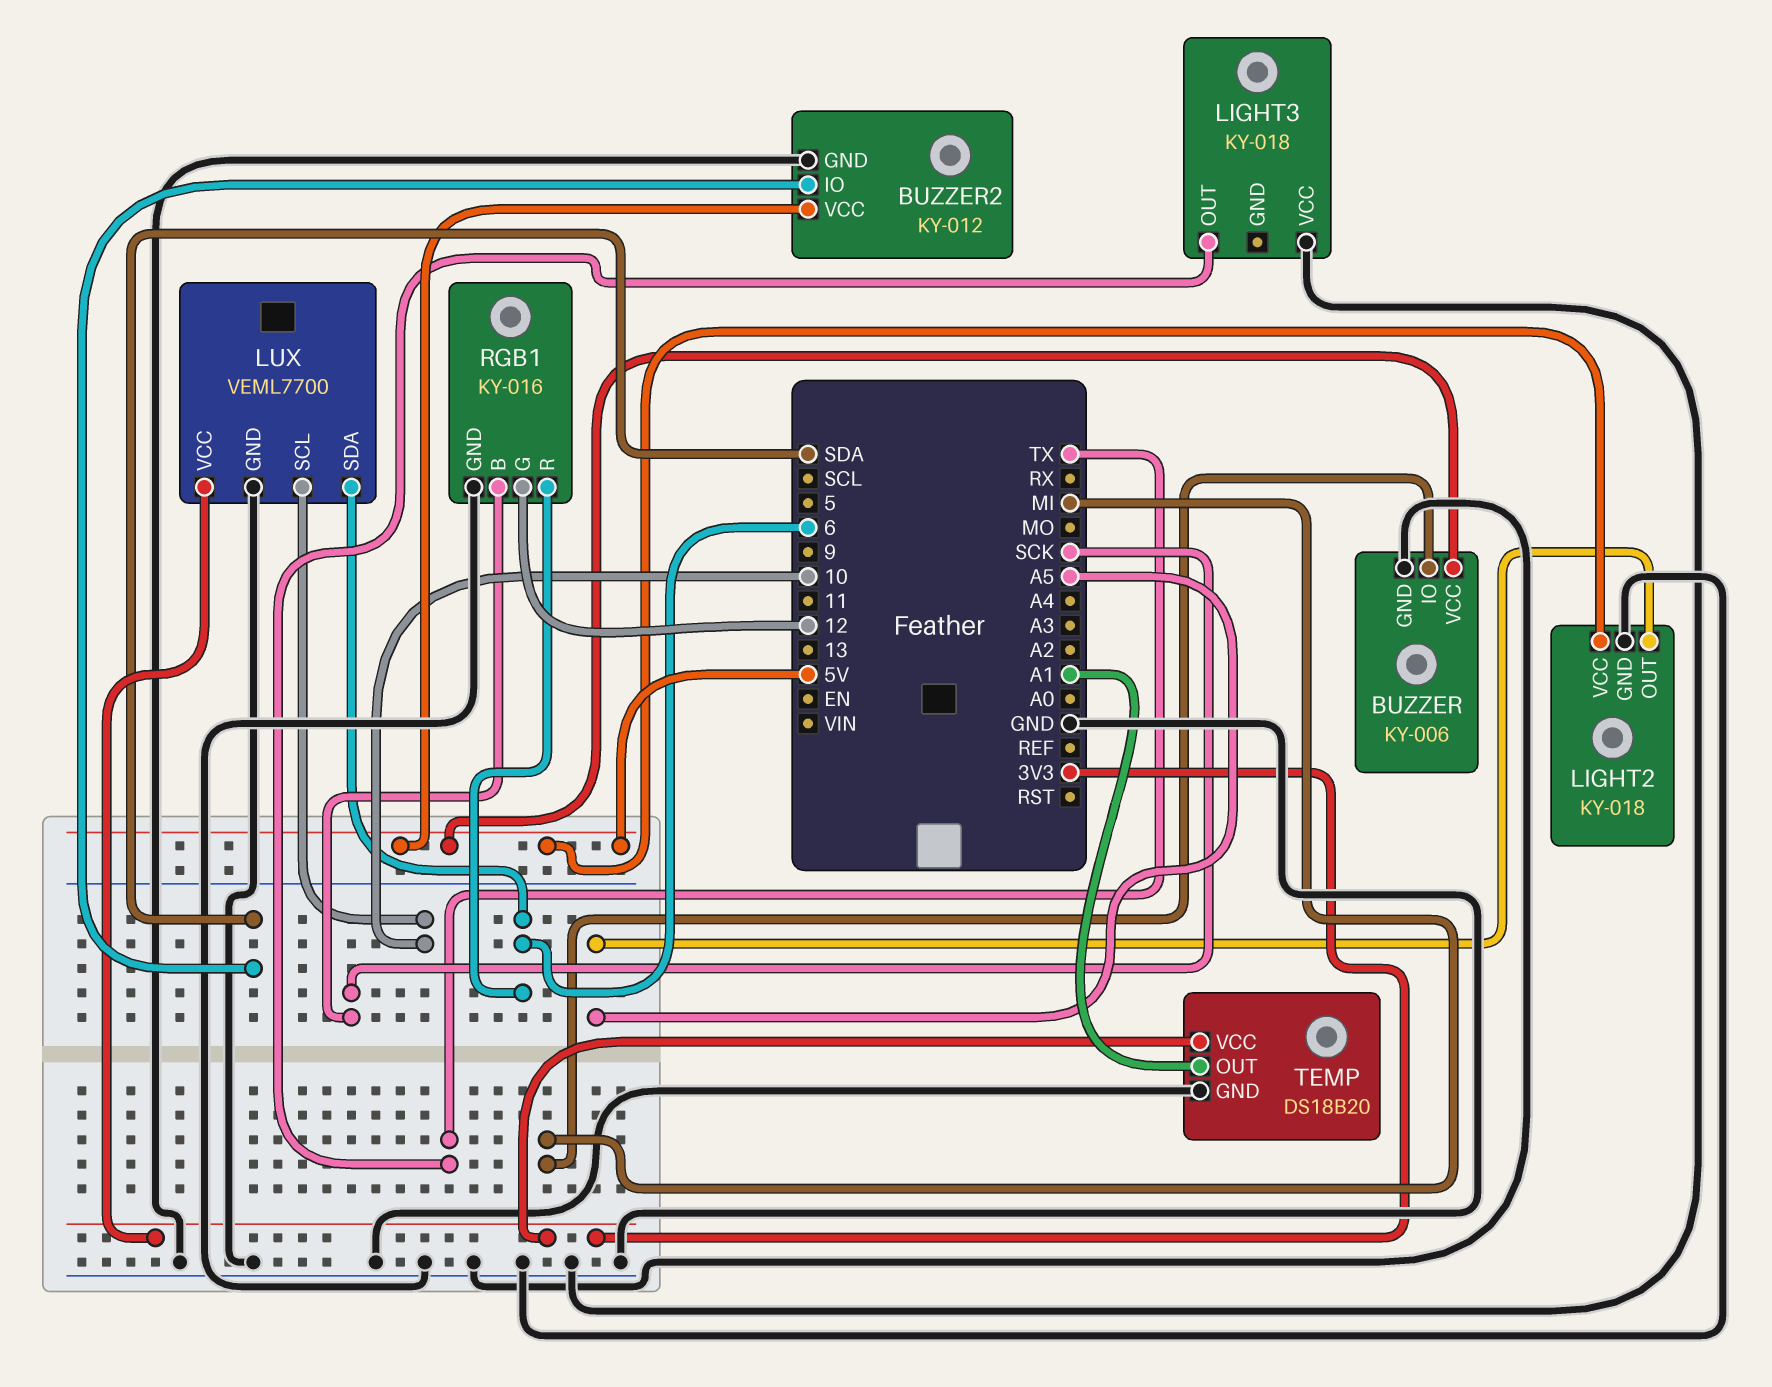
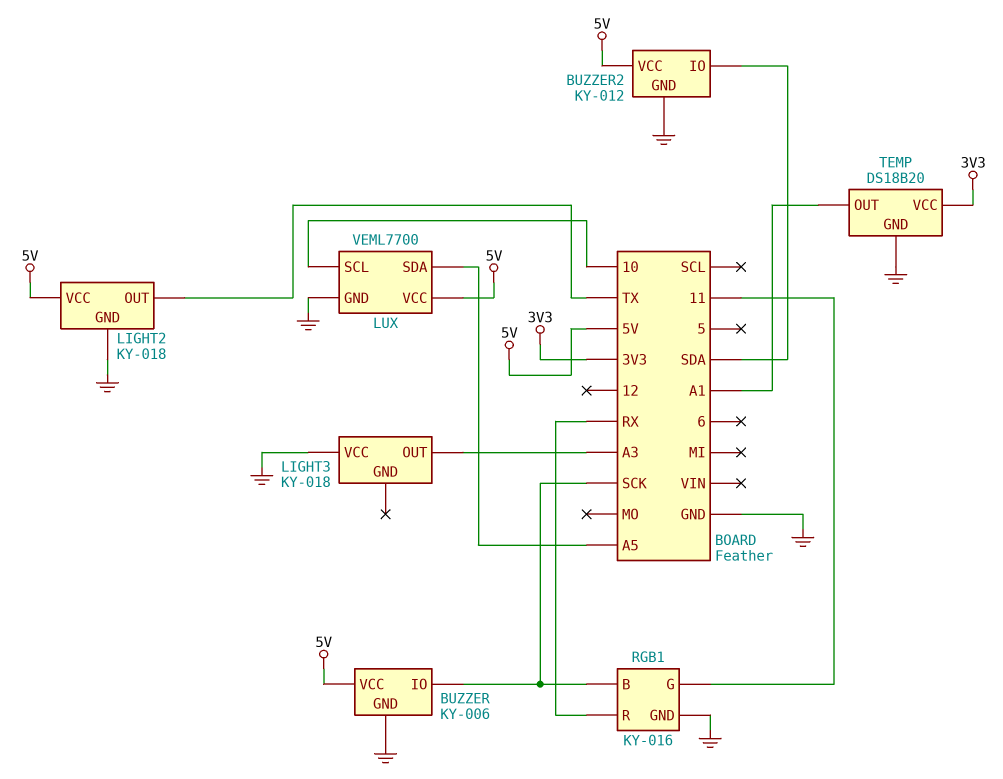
BUZZER pin IO: MI -> SCK
LIGHT2 pin OUT: A5 -> TX
LIGHT3 pin OUT: TX -> A3
LUX pin SDA: 6 -> A5
LUX pin VCC: 3V3 -> 5V
RGB1 pin G: 12 -> 11
RGB1 pin R: 6 -> RX

